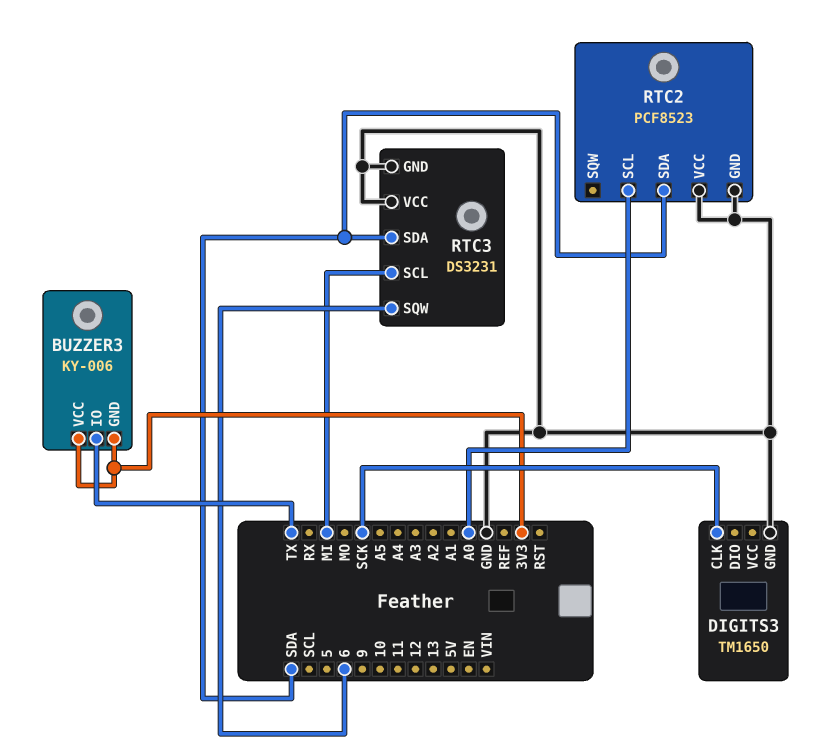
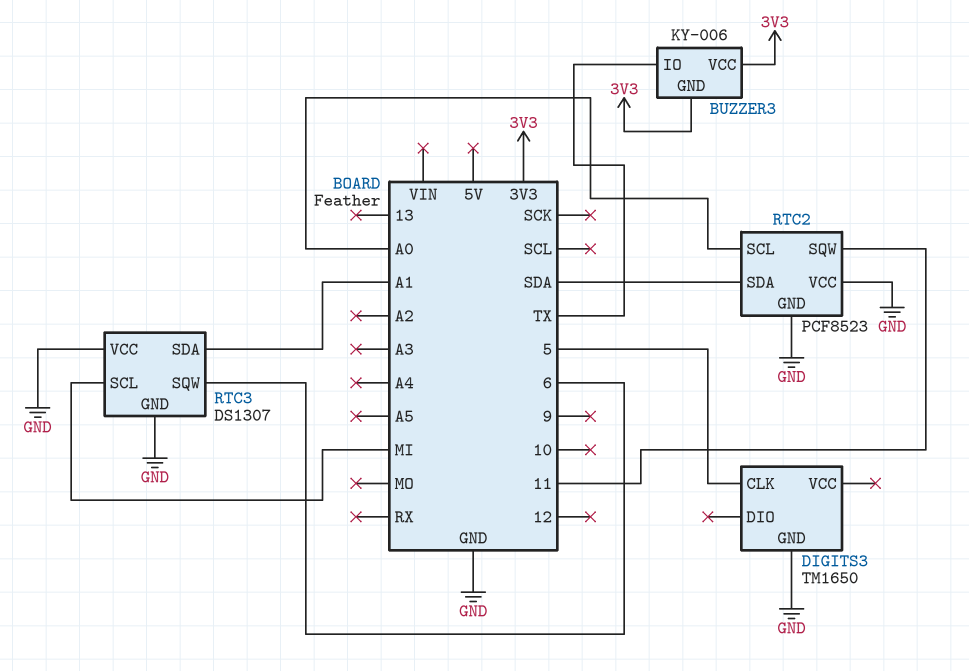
DIGITS3 pin CLK: SCK -> 5
RTC2 pin SQW: none -> 11
RTC3: DS3231 -> DS1307
RTC3 pin SDA: SDA -> A1

